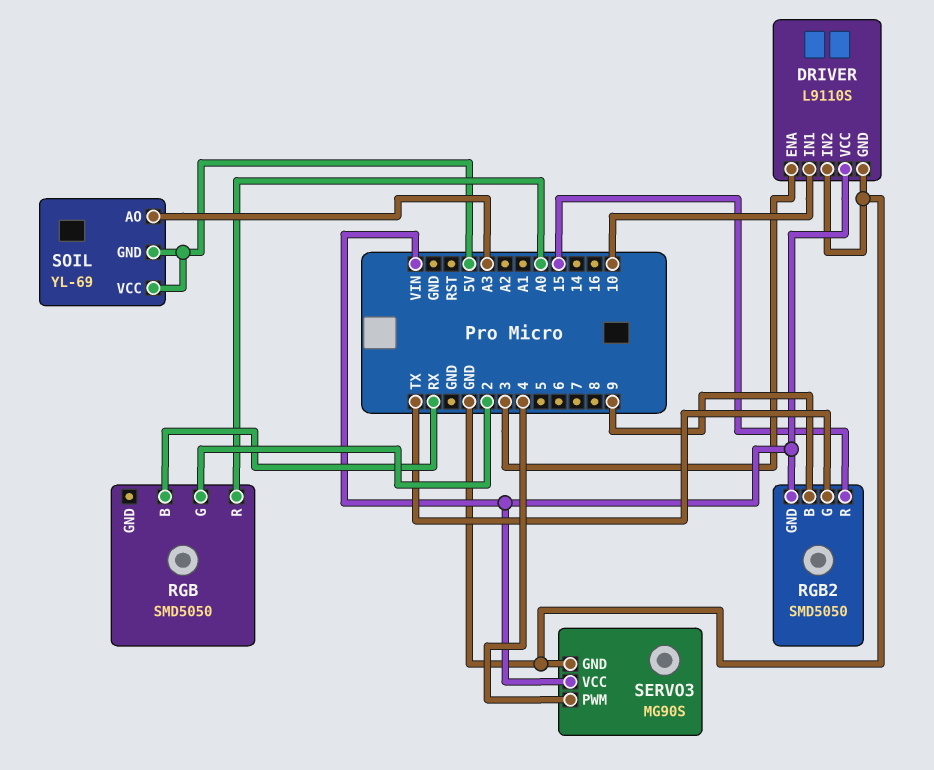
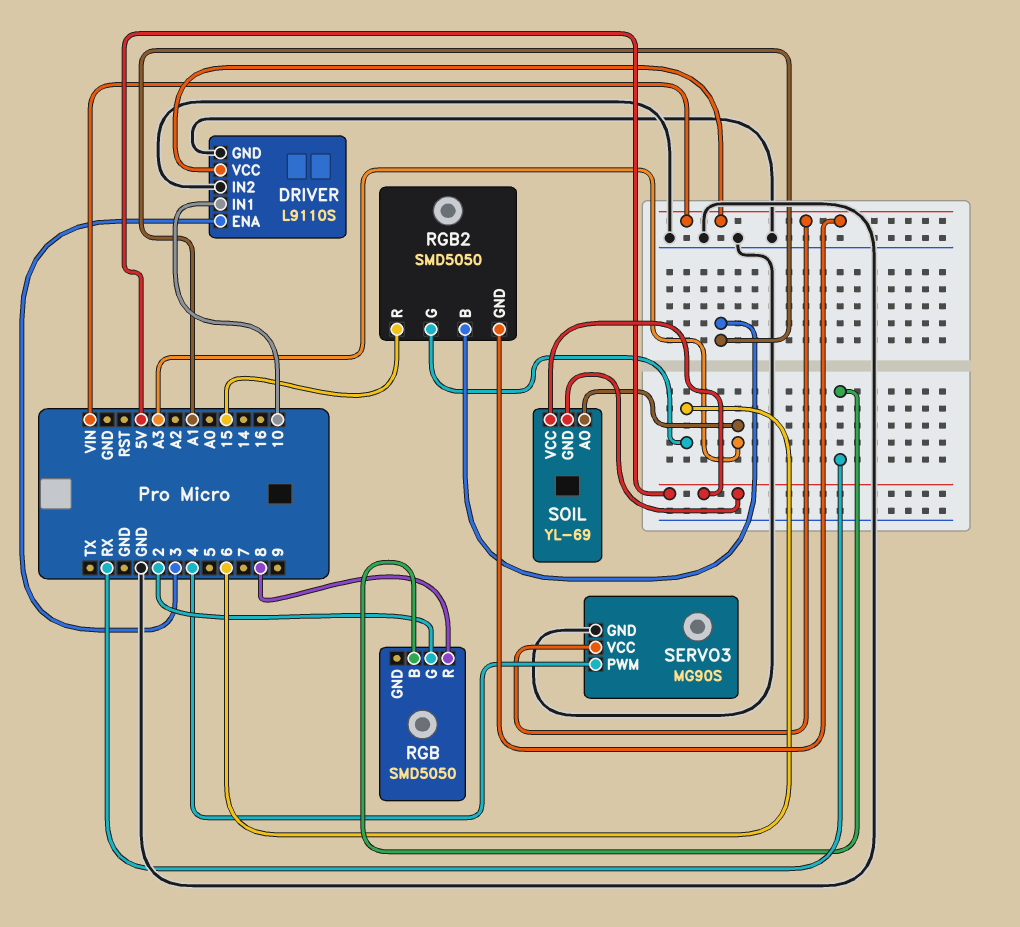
RGB pin R: A0 -> 8
RGB2 pin B: 9 -> A1
RGB2 pin G: TX -> 6

